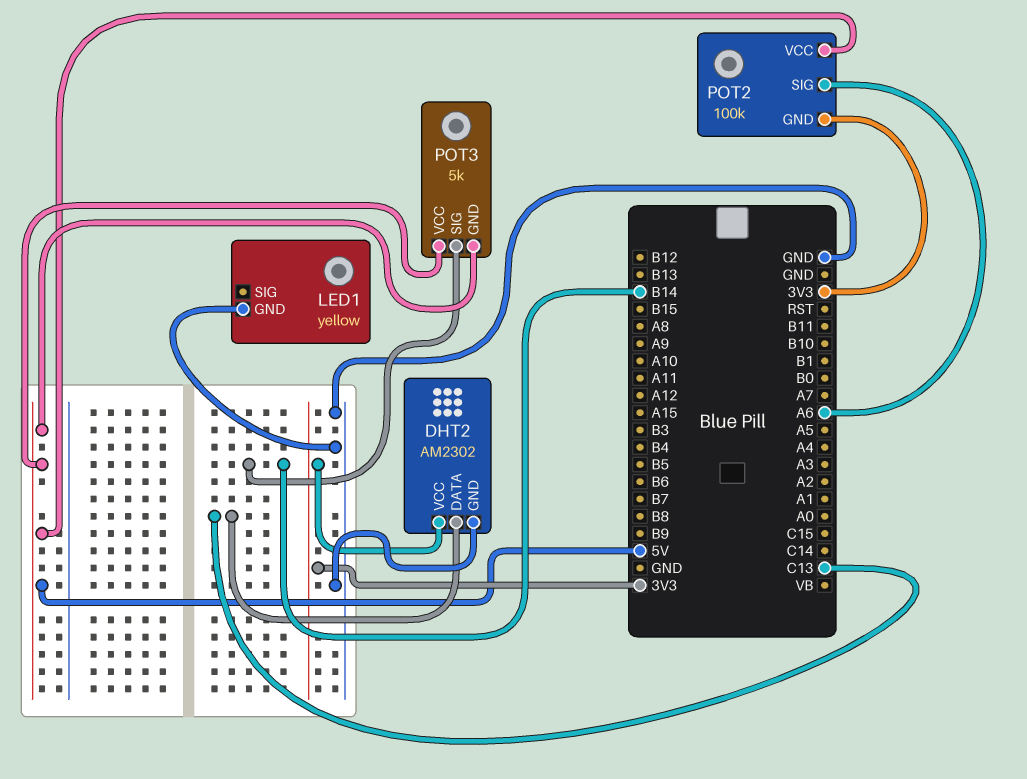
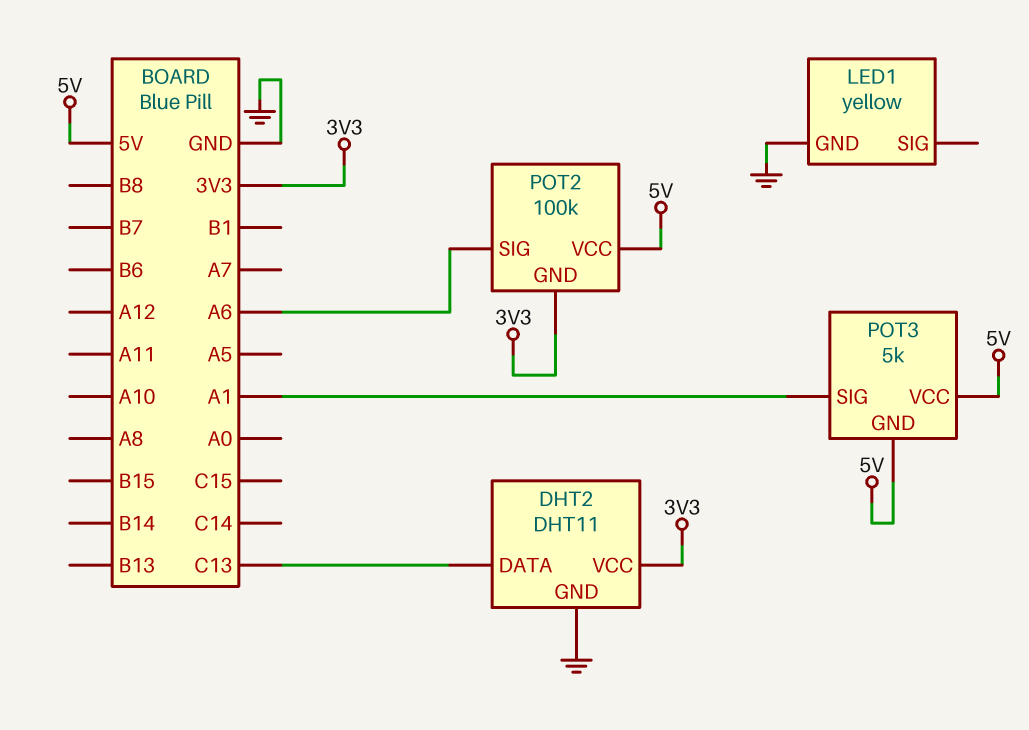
DHT2: AM2302 -> DHT11
POT3 pin SIG: B14 -> A1

